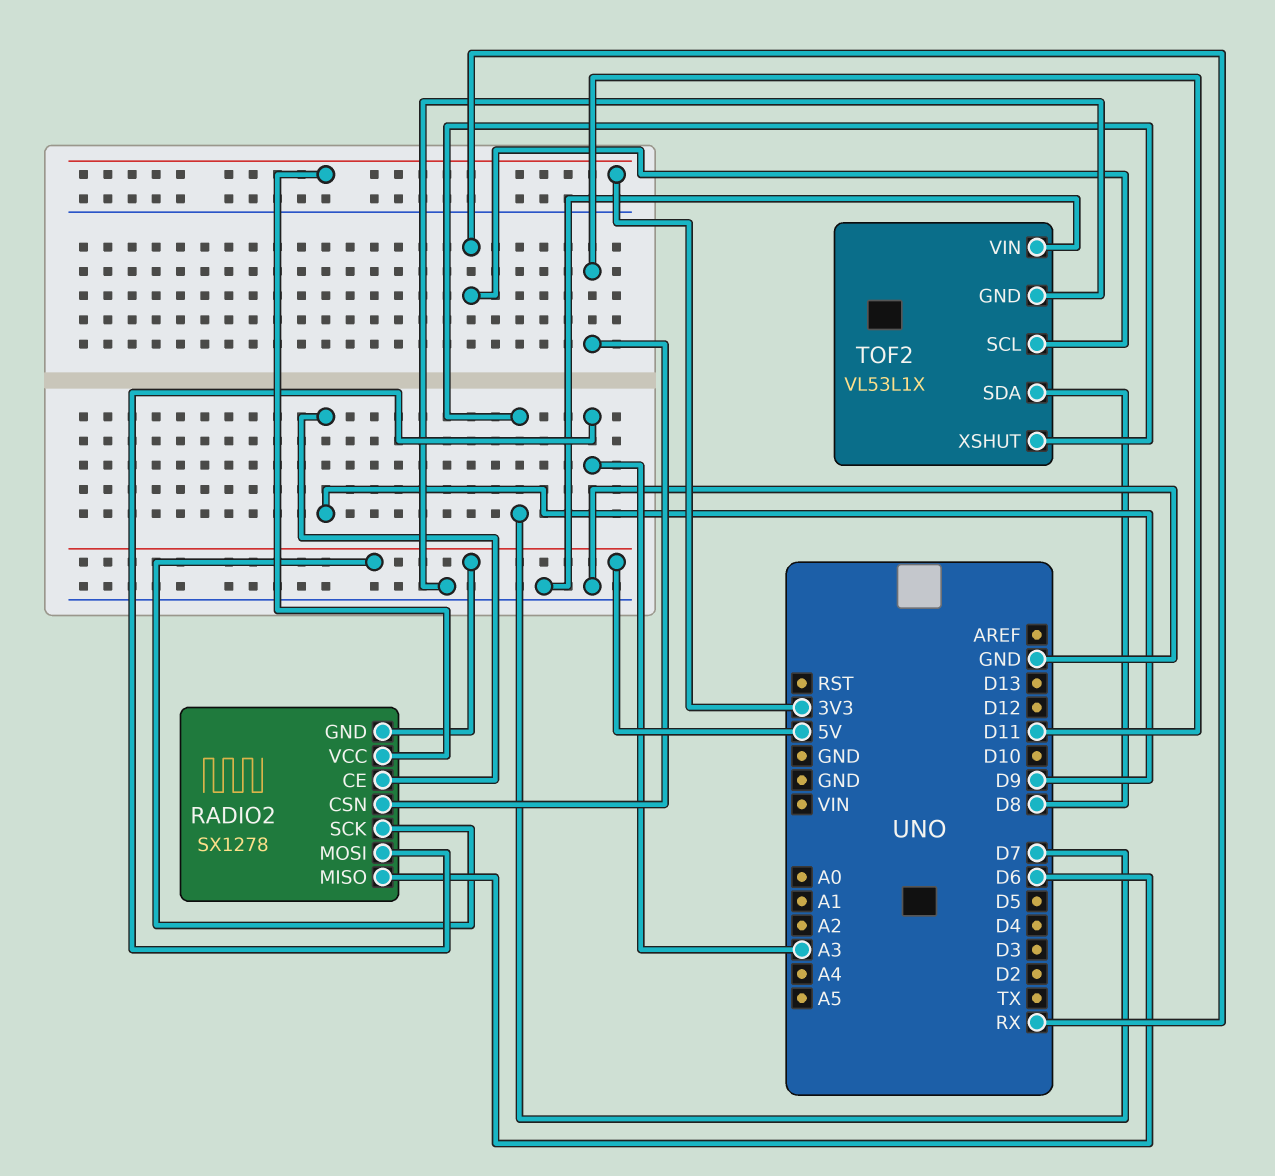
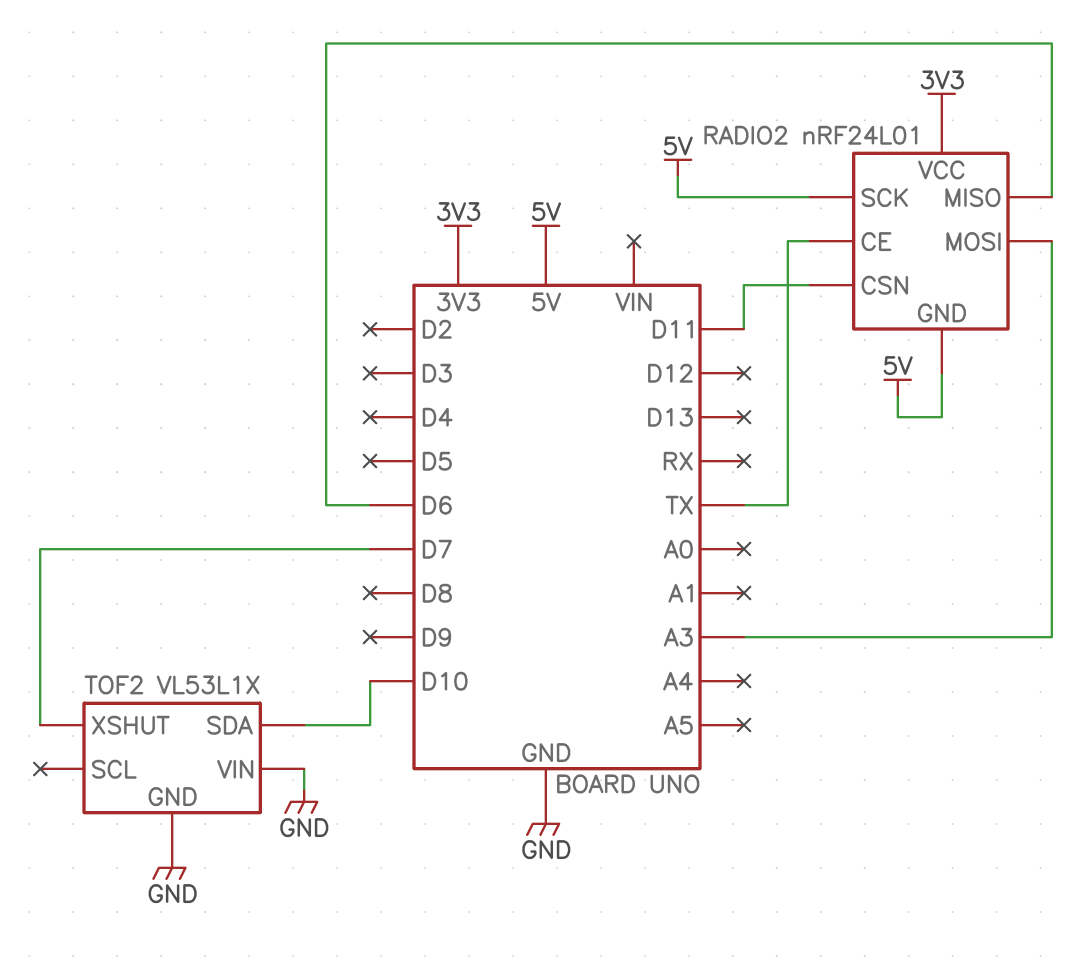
RADIO2: SX1278 -> nRF24L01
RADIO2 pin CE: D9 -> TX
TOF2 pin SCL: RX -> none
TOF2 pin SDA: D8 -> D10

